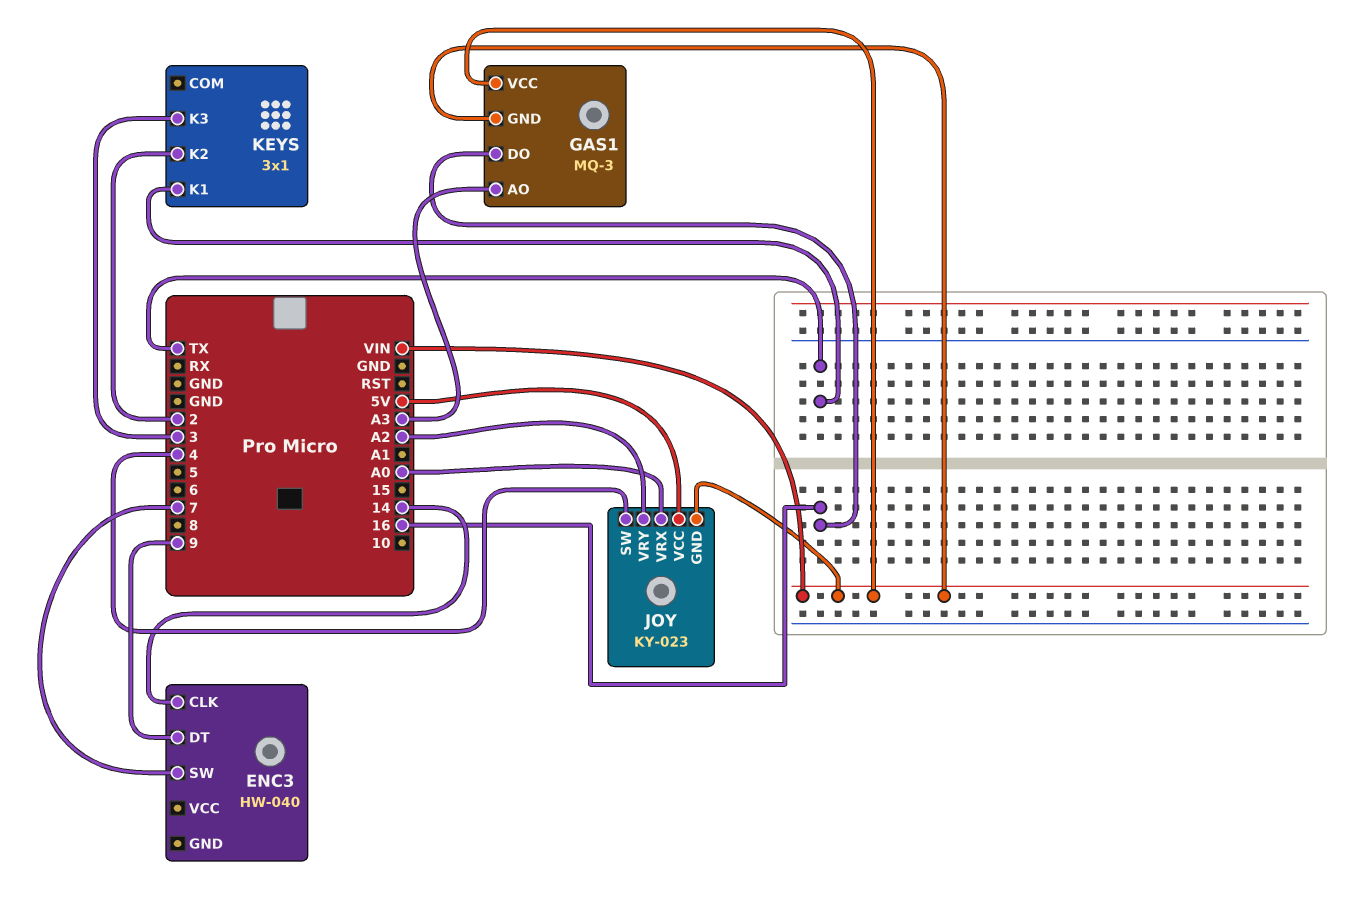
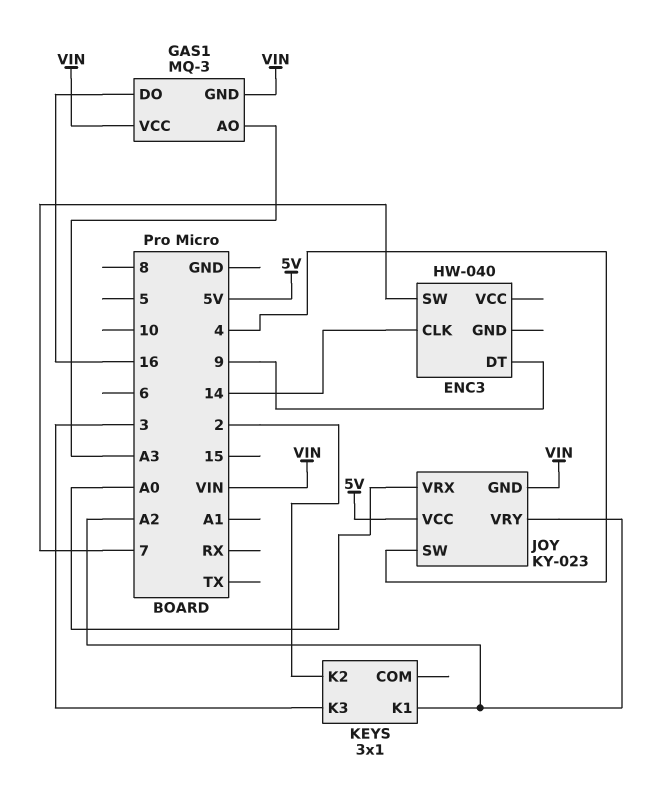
KEYS pin K1: TX -> A2

